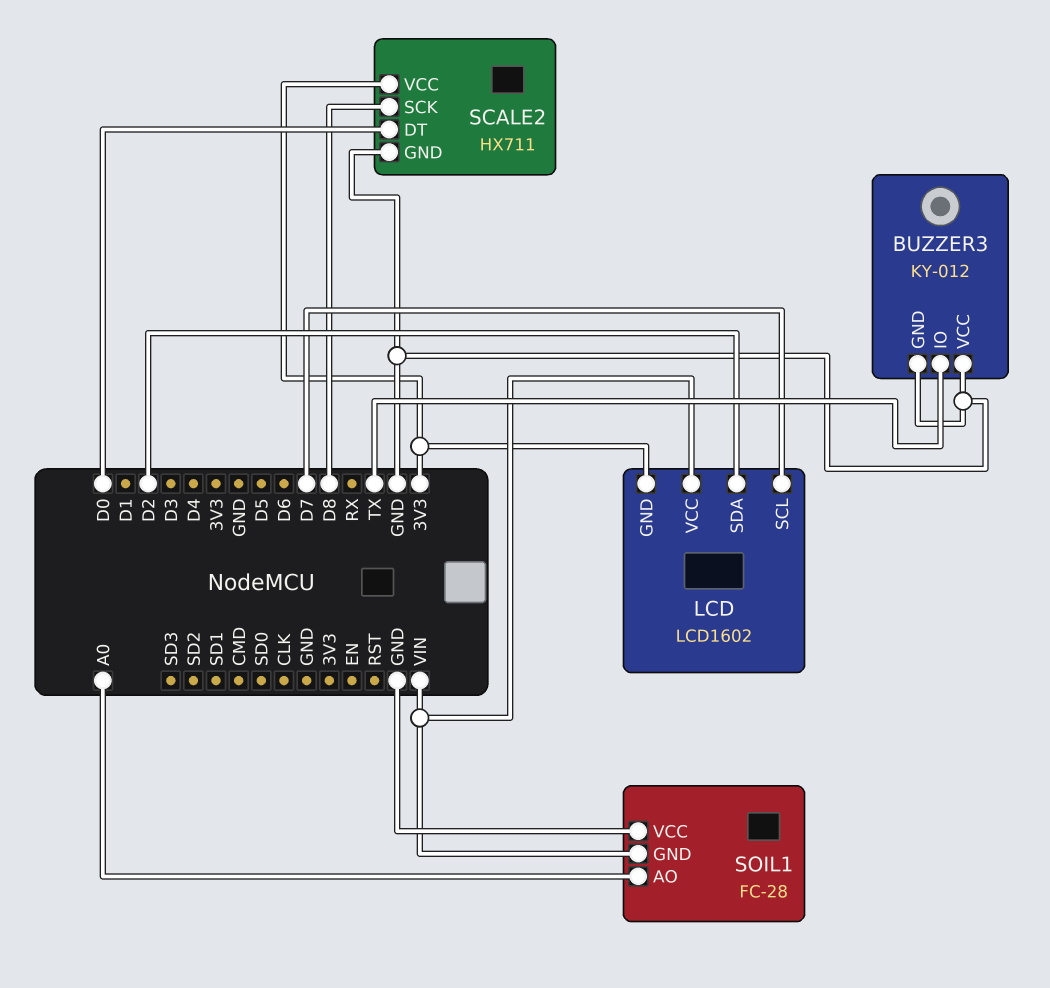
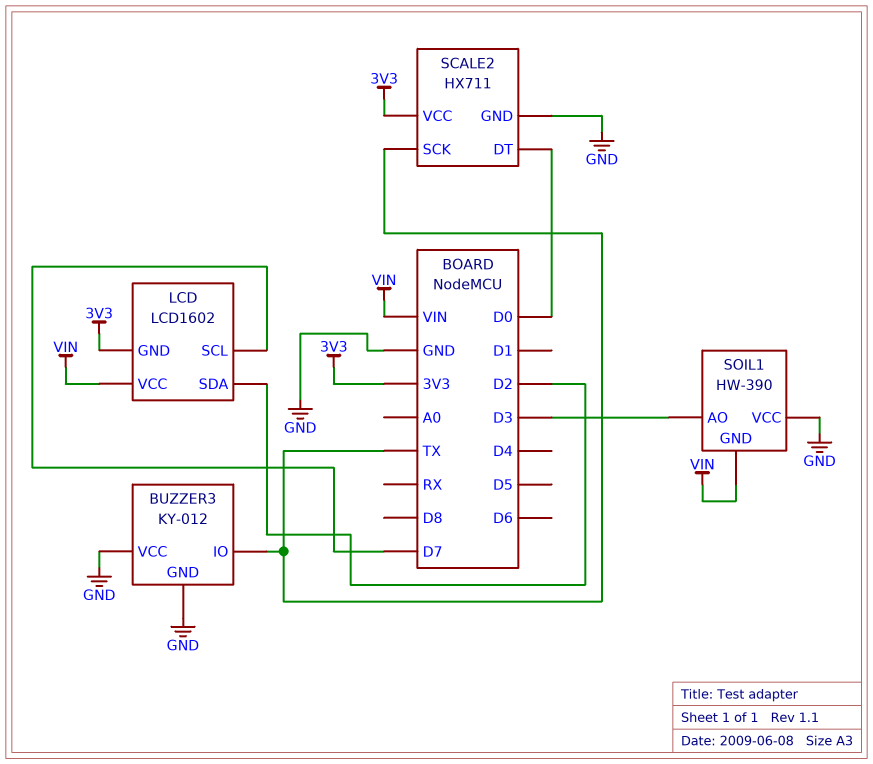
SCALE2 pin SCK: D8 -> TX
SOIL1: FC-28 -> HW-390
SOIL1 pin AO: A0 -> D3

